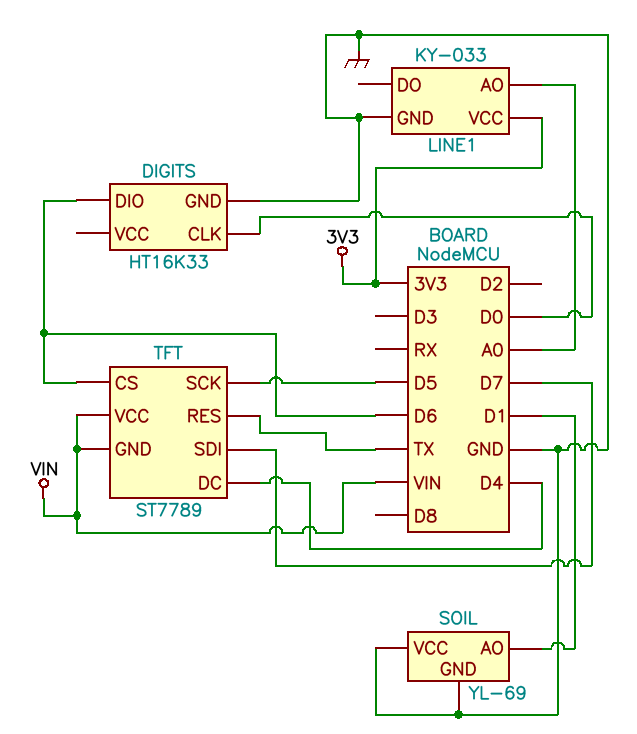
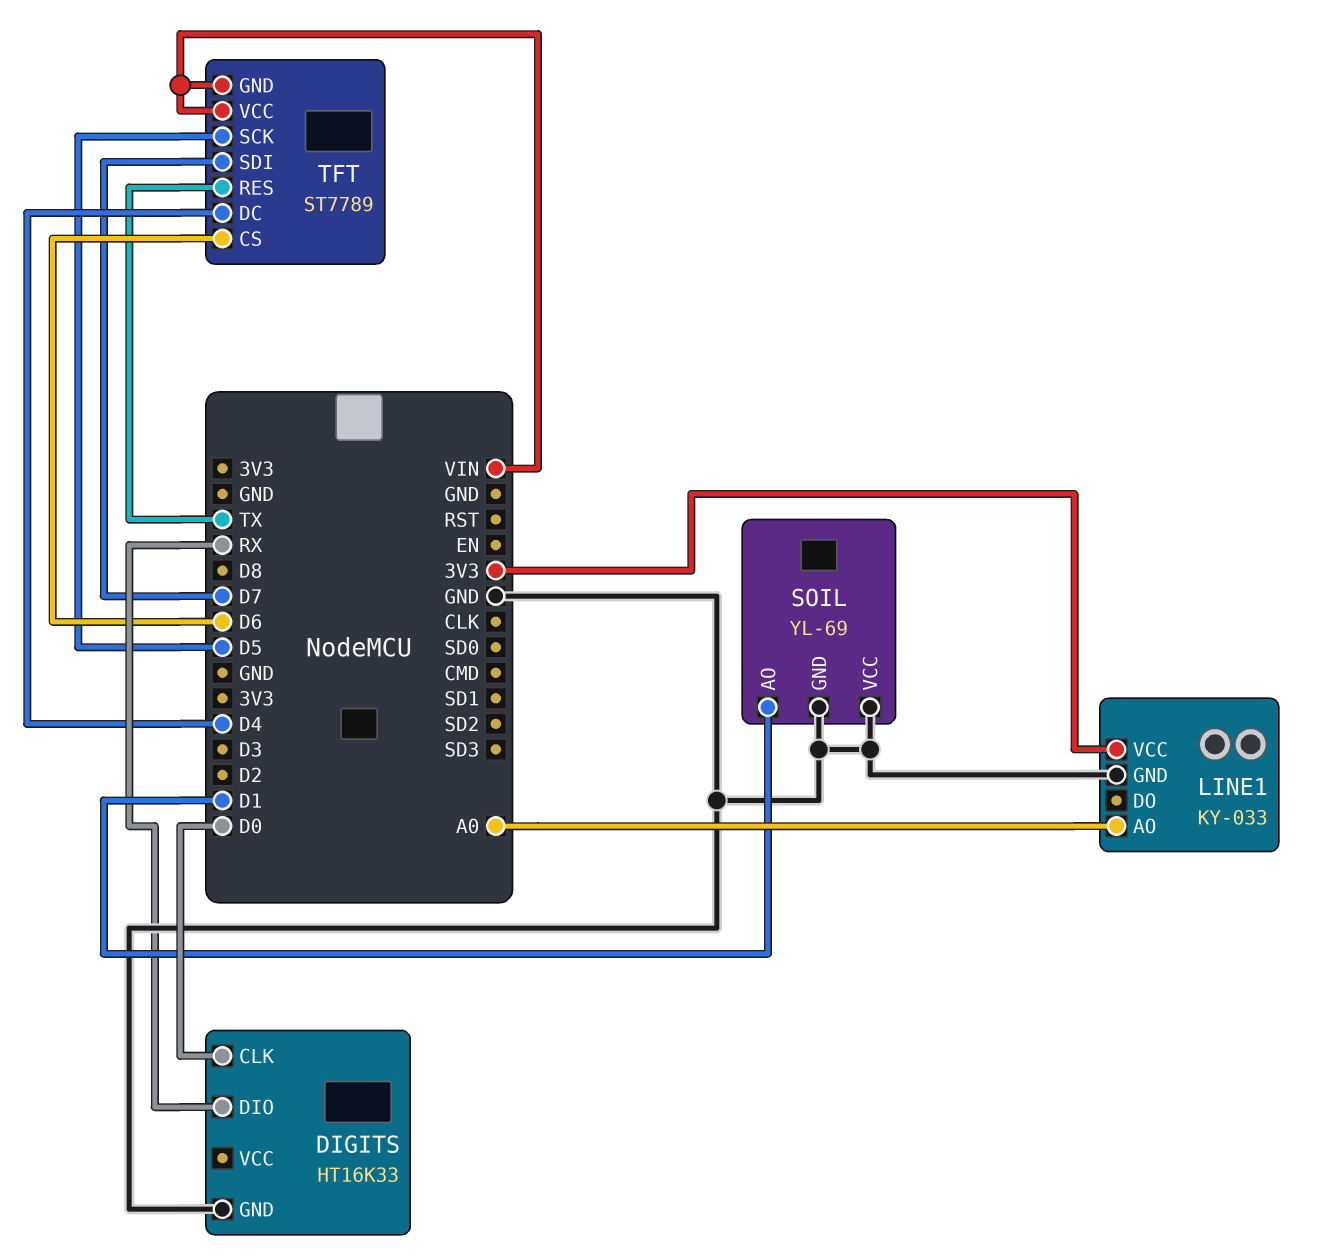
DIGITS pin DIO: D6 -> RX

